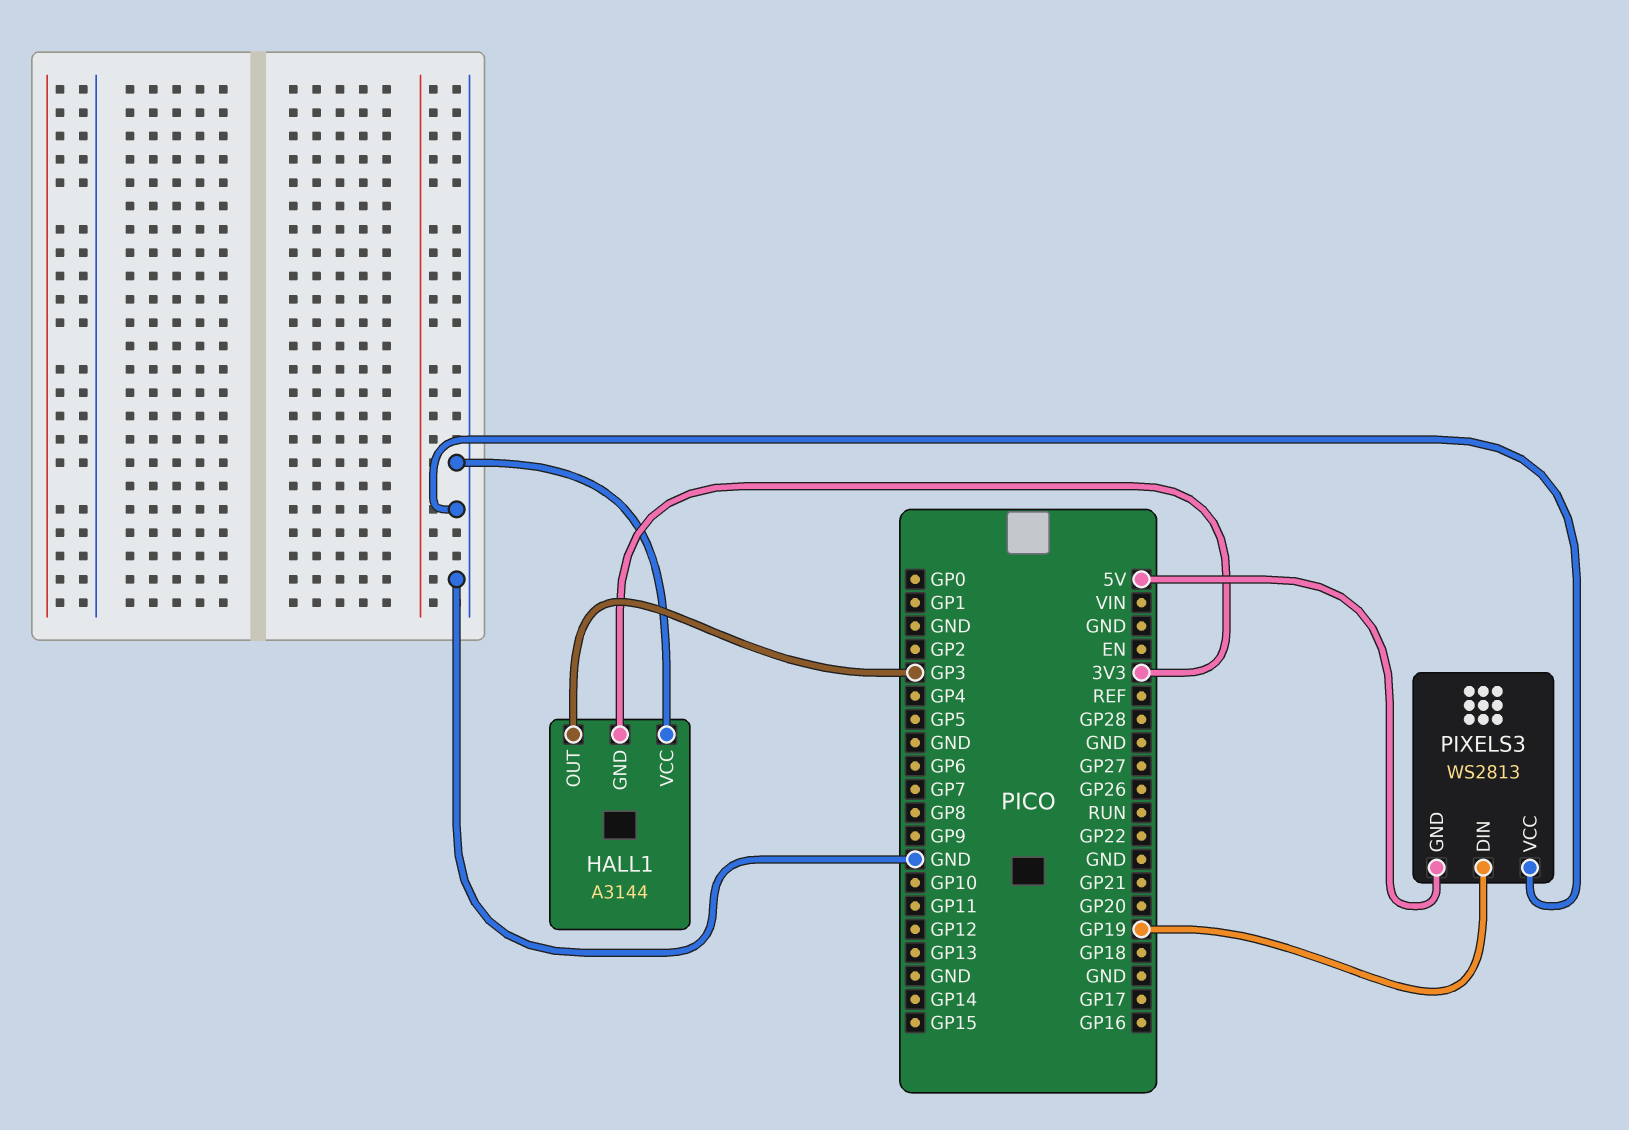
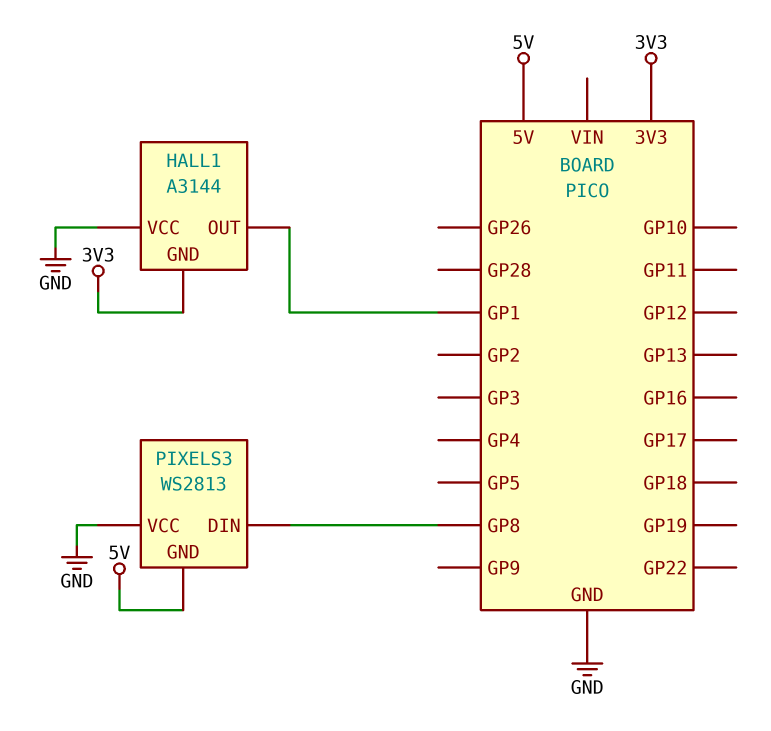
HALL1 pin OUT: GP3 -> GP1
PIXELS3 pin DIN: GP19 -> GP8

